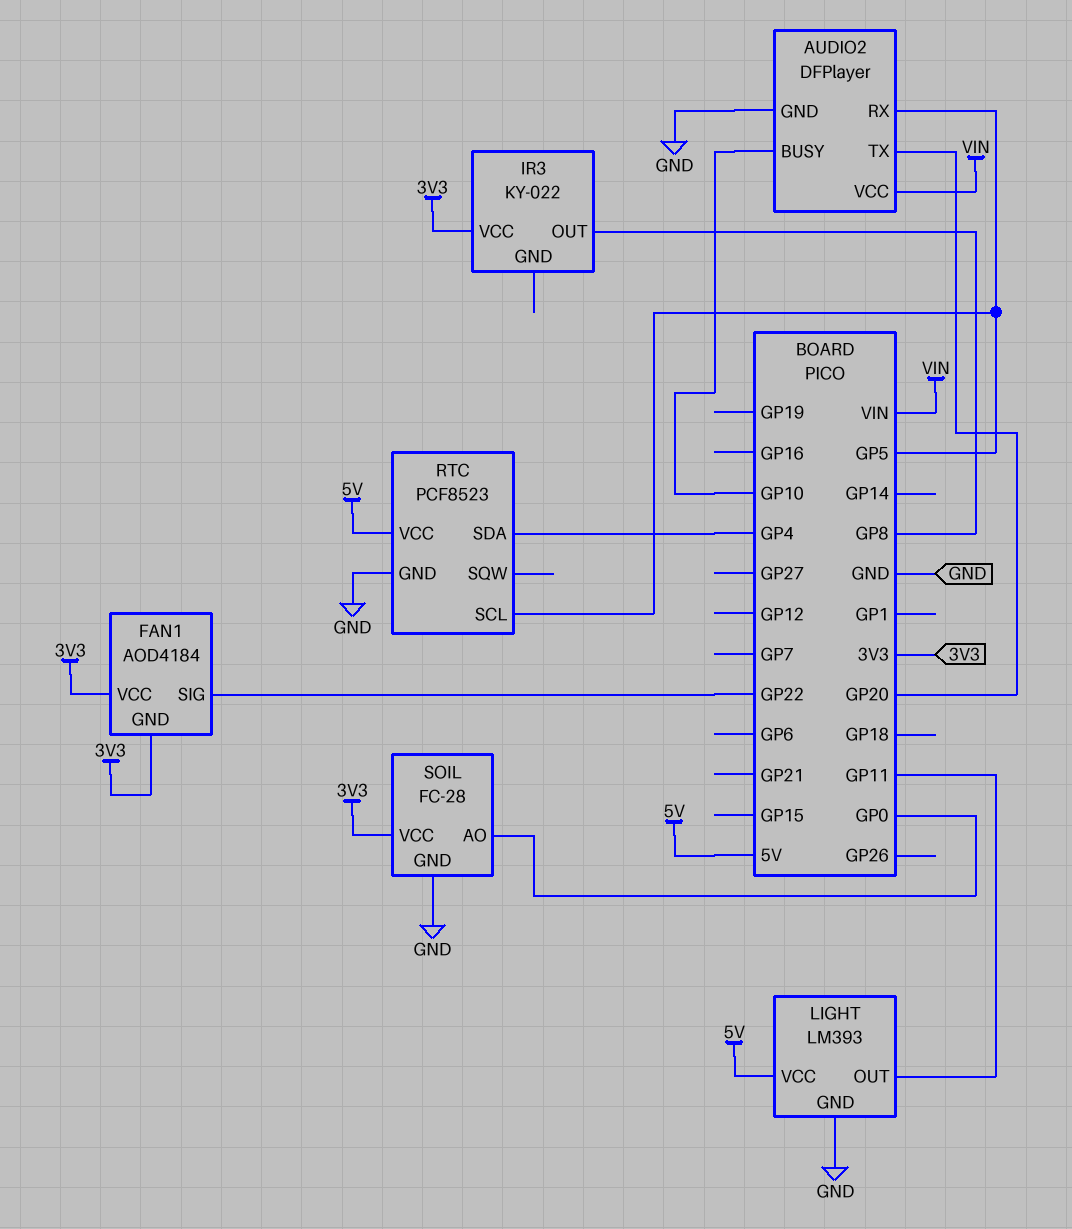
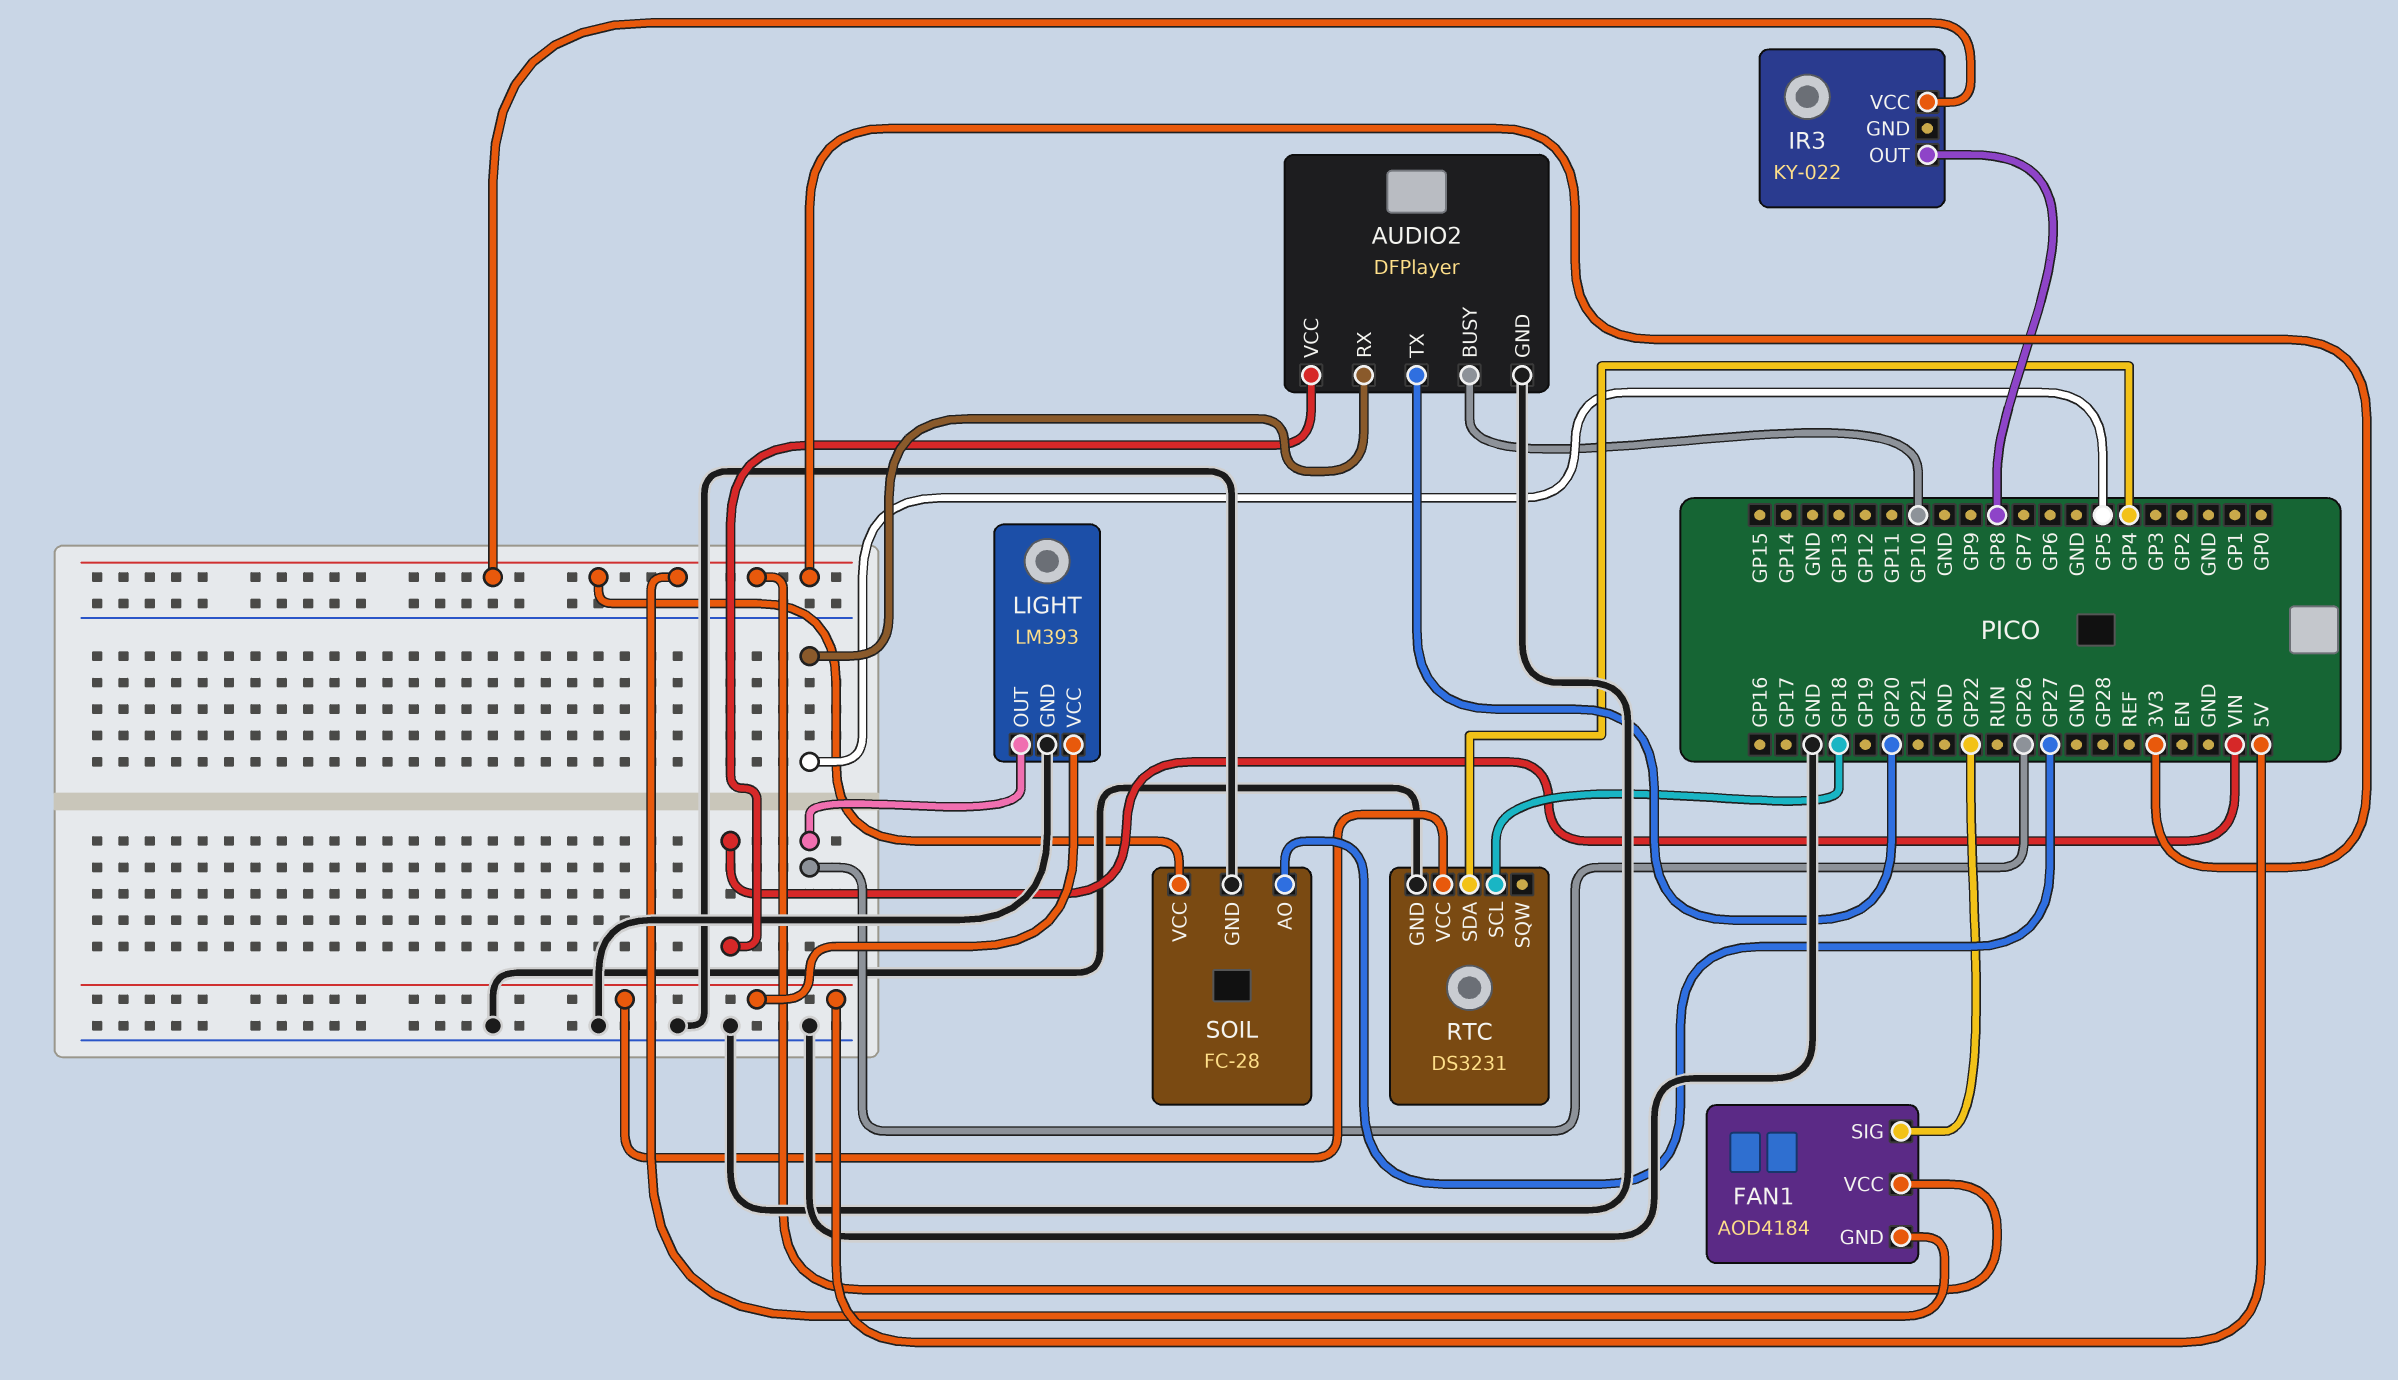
LIGHT pin OUT: GP11 -> GP26
RTC: PCF8523 -> DS3231
RTC pin SCL: GP5 -> GP18
SOIL pin AO: GP0 -> GP27

